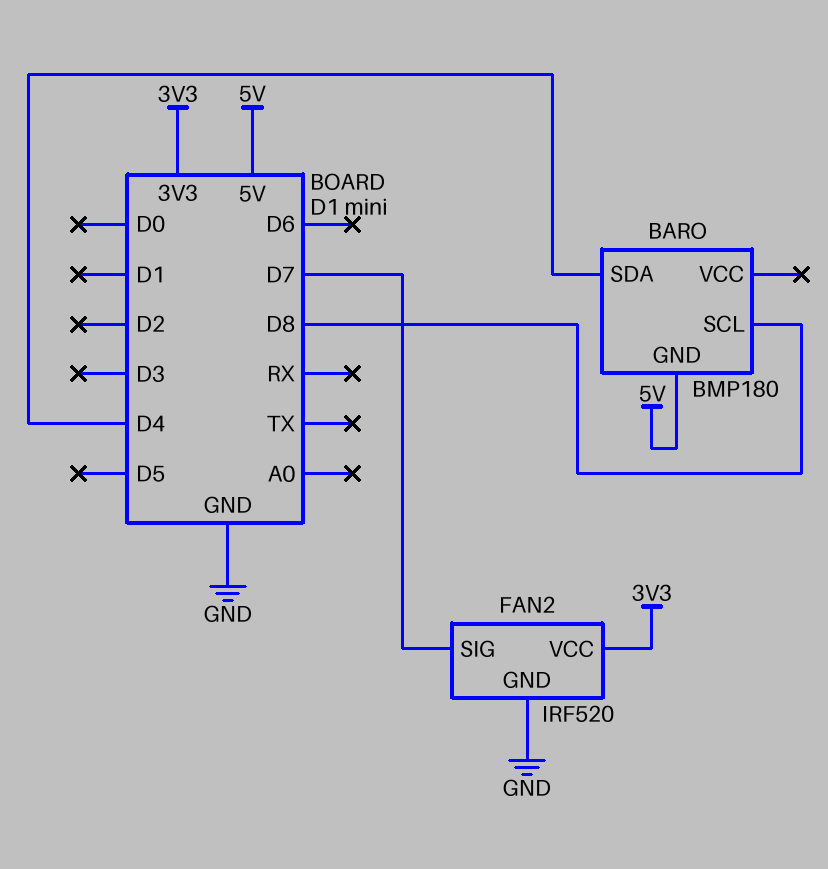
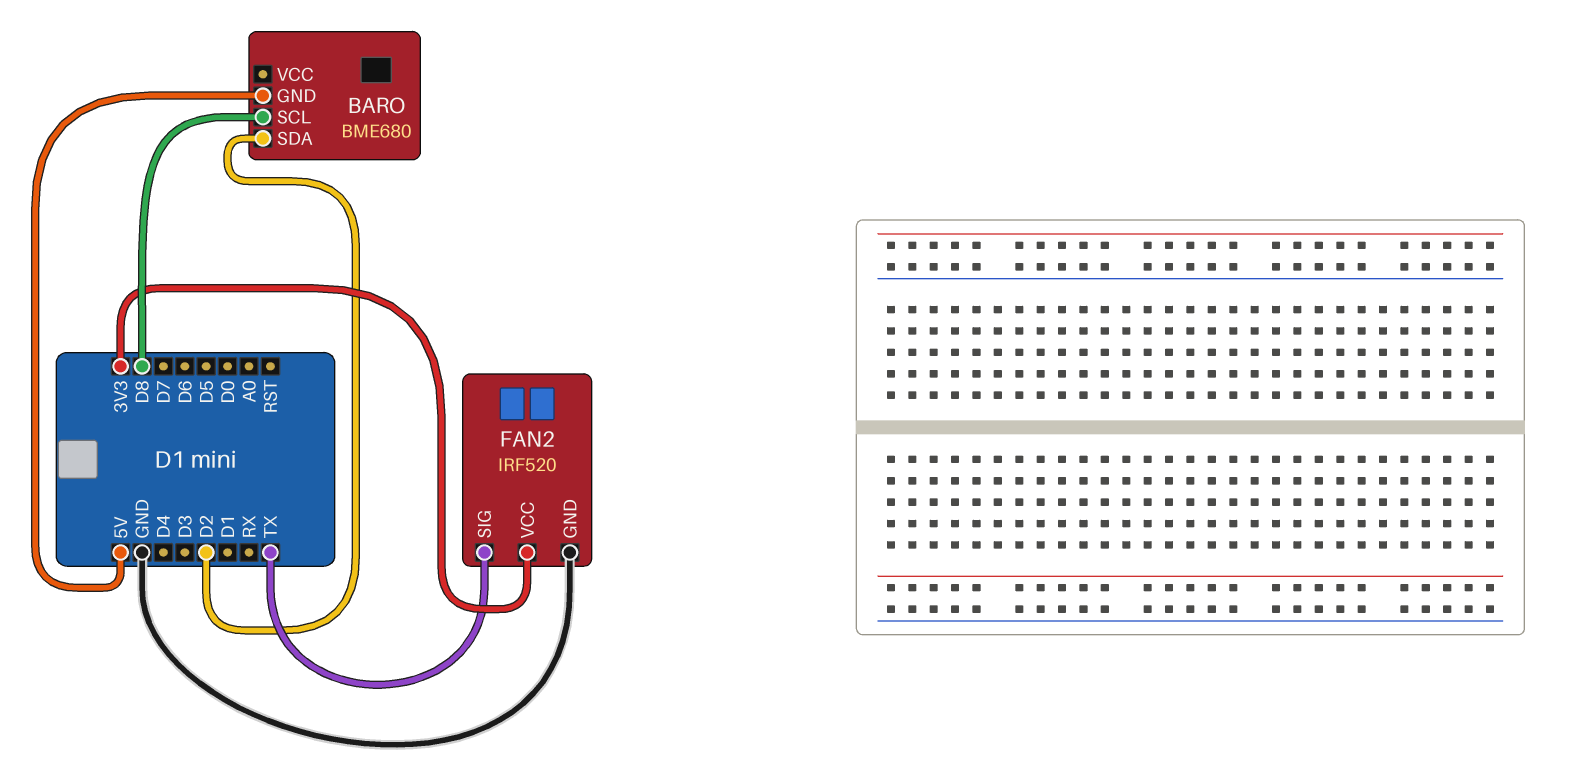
BARO: BMP180 -> BME680
BARO pin SDA: D4 -> D2
FAN2 pin SIG: D7 -> TX

